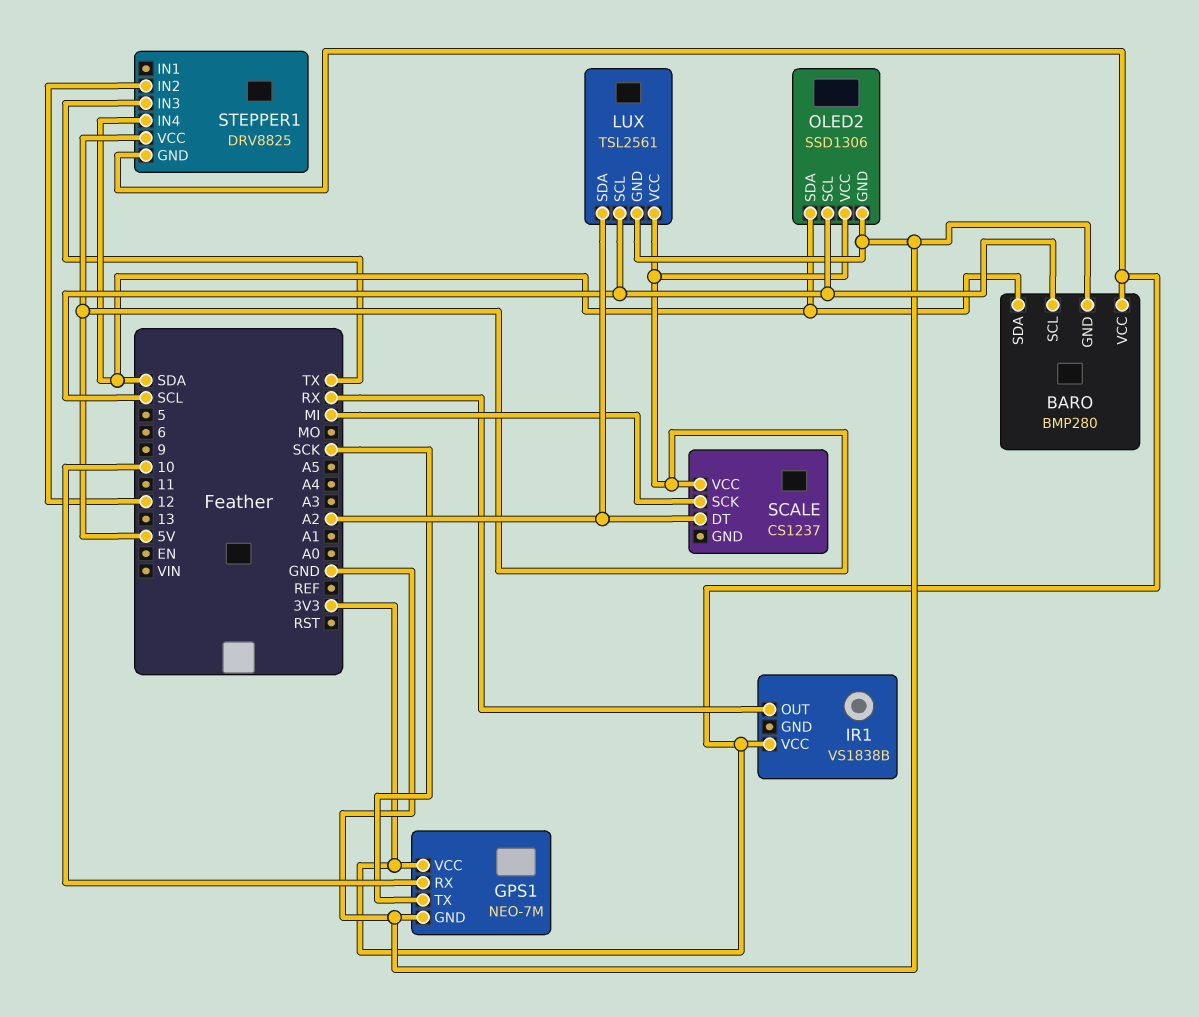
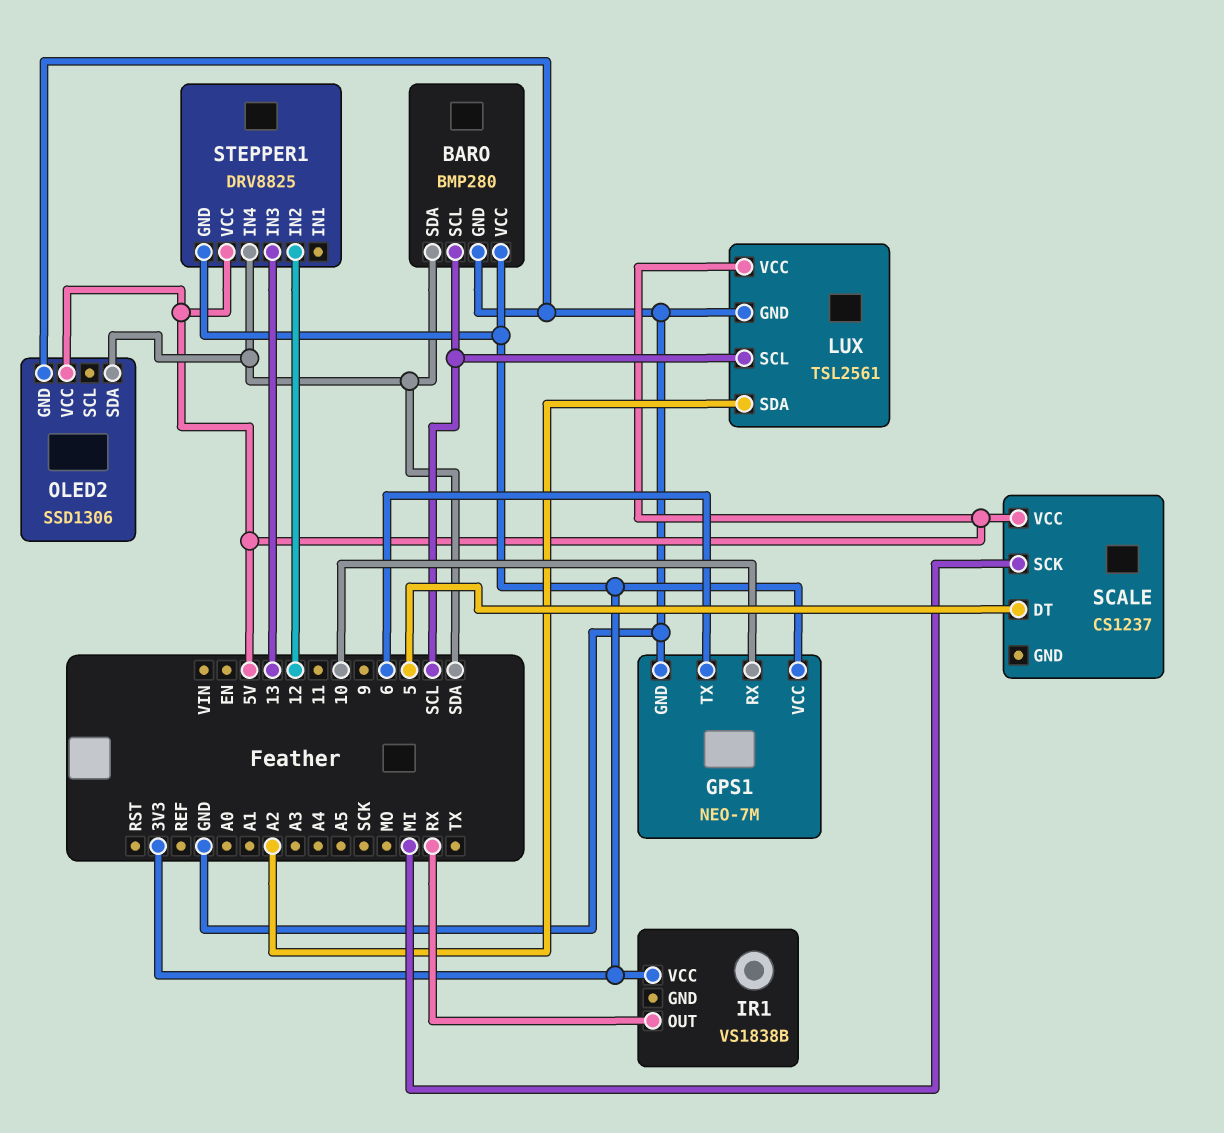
GPS1 pin TX: SCK -> 6
OLED2 pin SCL: SCL -> none
SCALE pin DT: A2 -> 5
STEPPER1 pin IN3: TX -> 13

